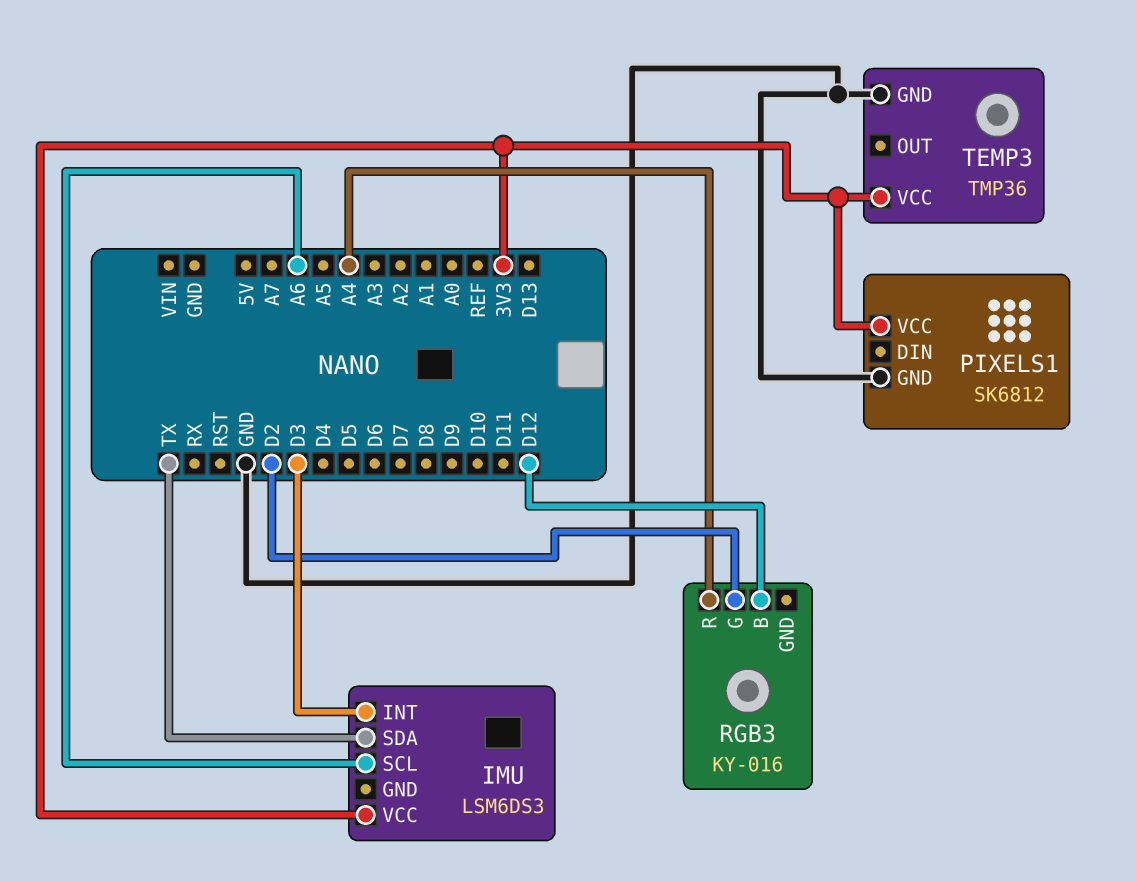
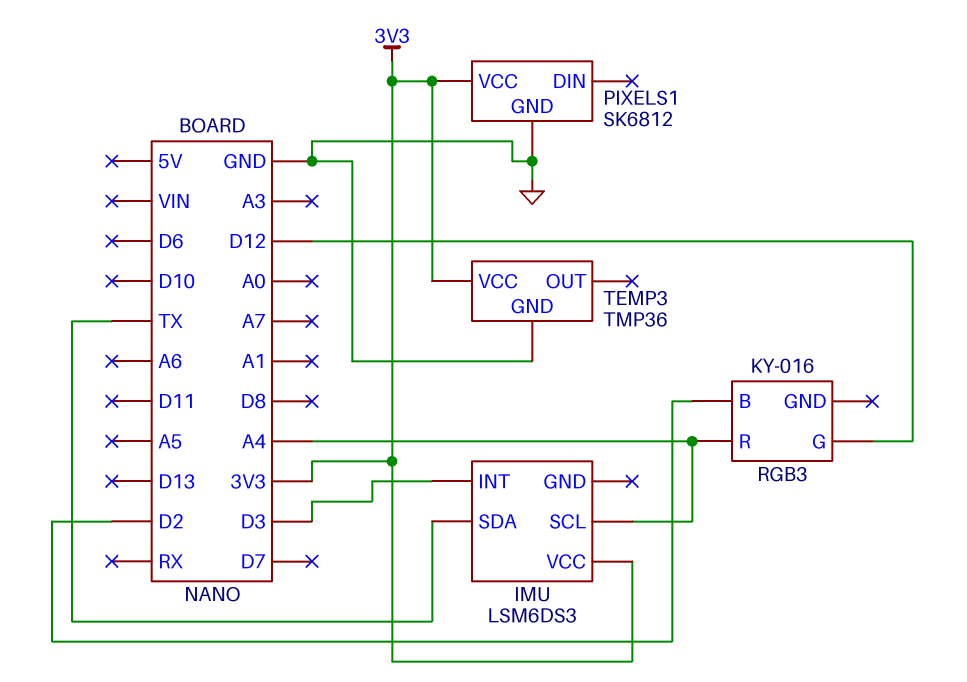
IMU pin SCL: A6 -> A4
RGB3 pin B: D12 -> D2
RGB3 pin G: D2 -> D12

